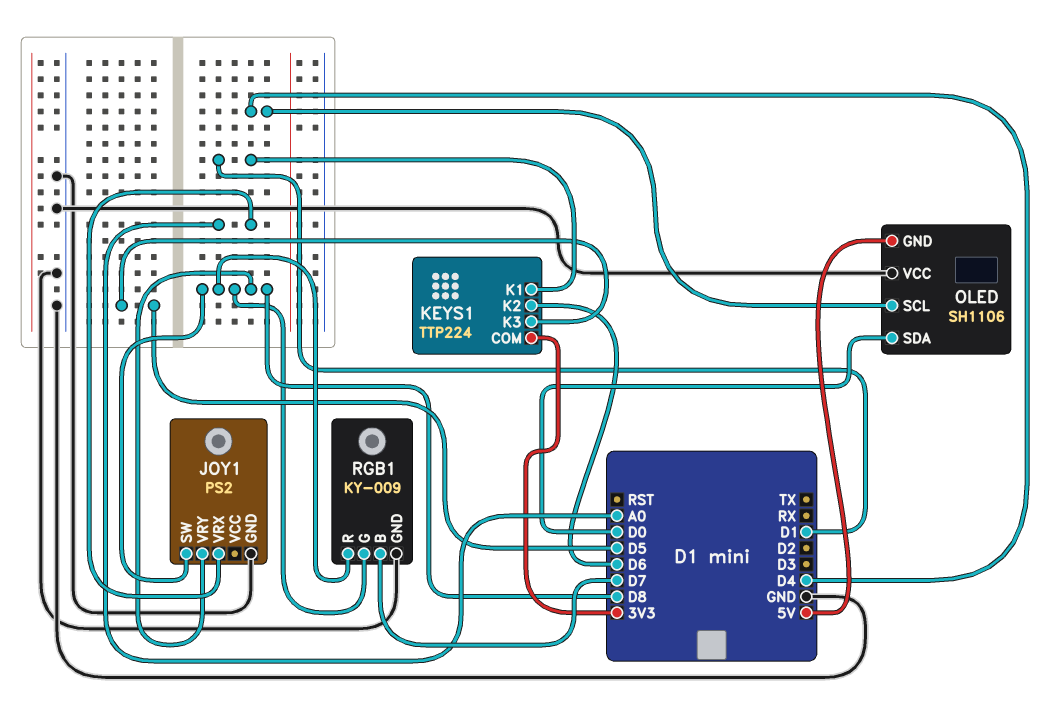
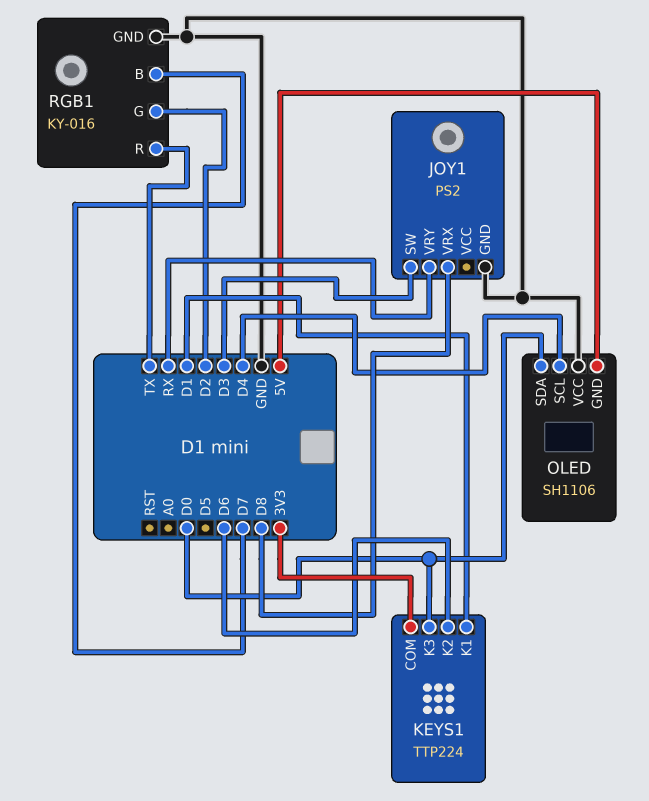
JOY1 pin SW: D8 -> D3
JOY1 pin VRX: A0 -> D8
JOY1 pin VRY: D8 -> RX
KEYS1 pin K3: D5 -> D0
RGB1: KY-009 -> KY-016
RGB1 pin G: D8 -> D2
RGB1 pin R: D8 -> TX

